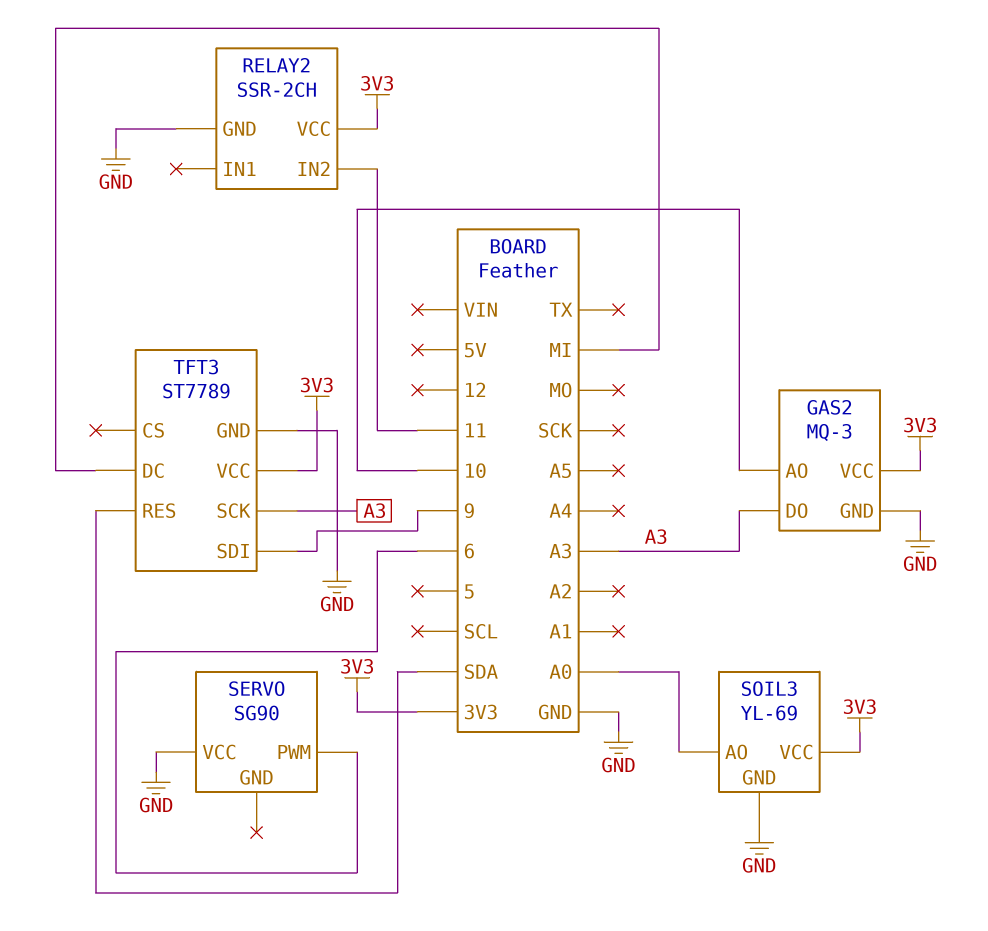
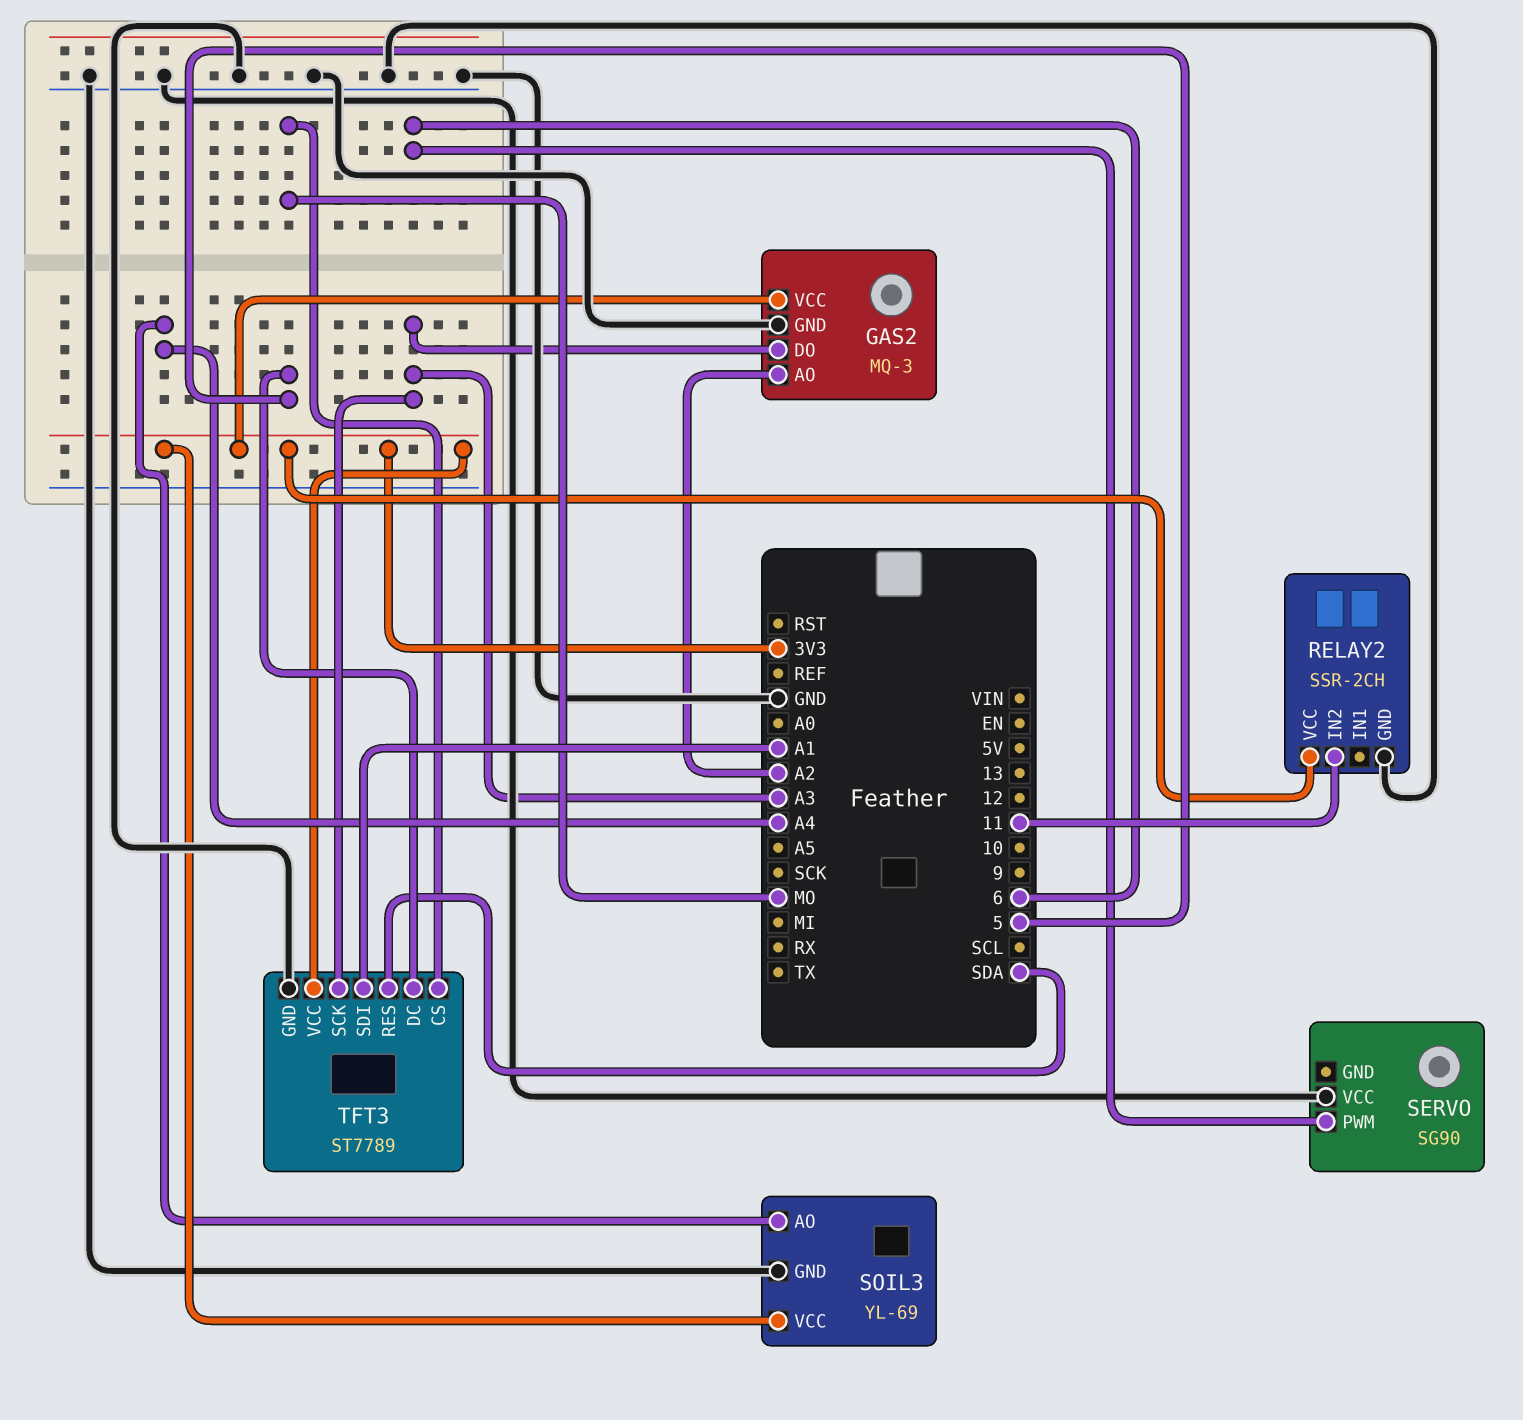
GAS2 pin AO: 10 -> A2
SOIL3 pin AO: A0 -> A4
TFT3 pin CS: none -> MO
TFT3 pin DC: MI -> 5
TFT3 pin SDI: 9 -> A1

